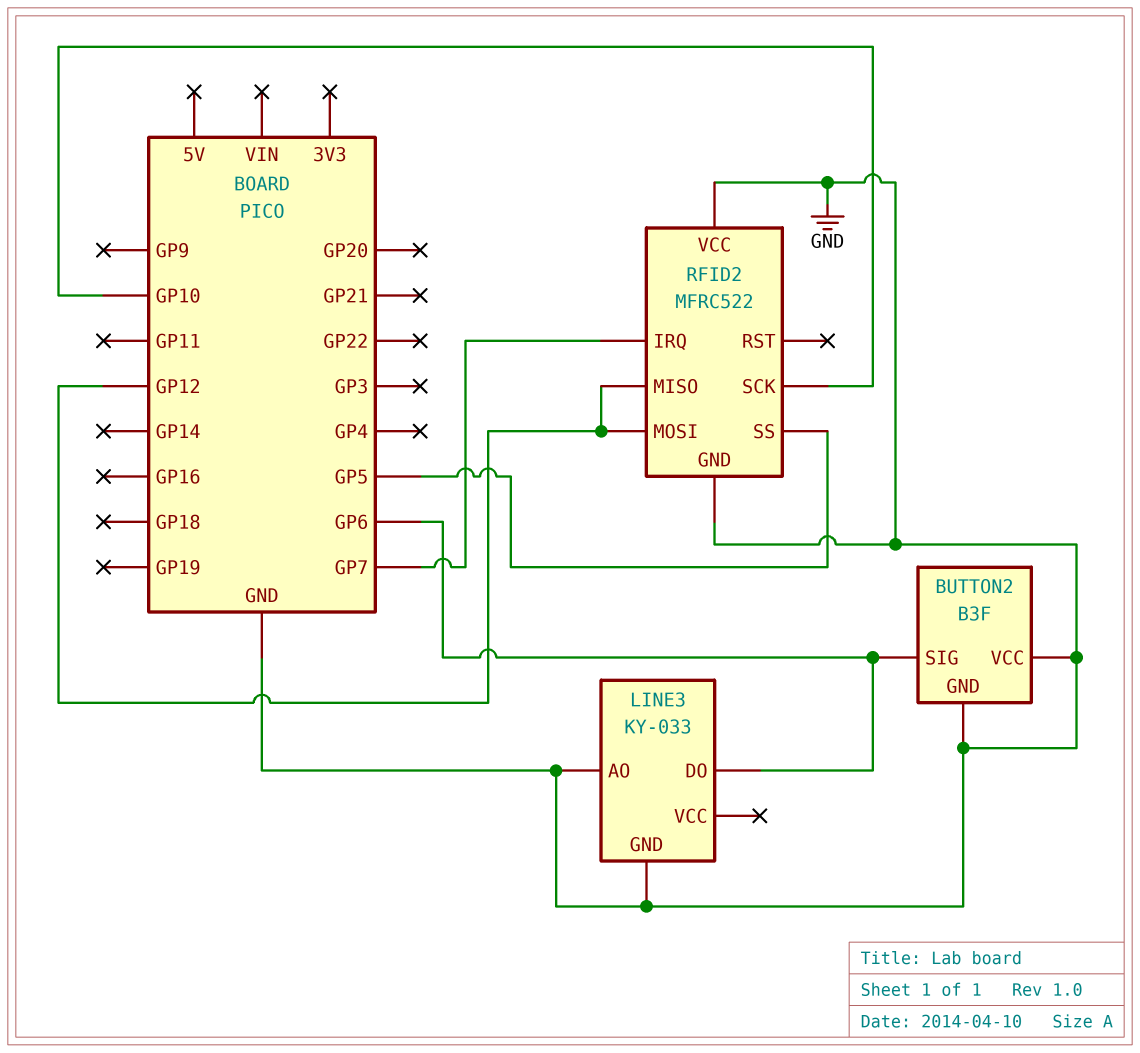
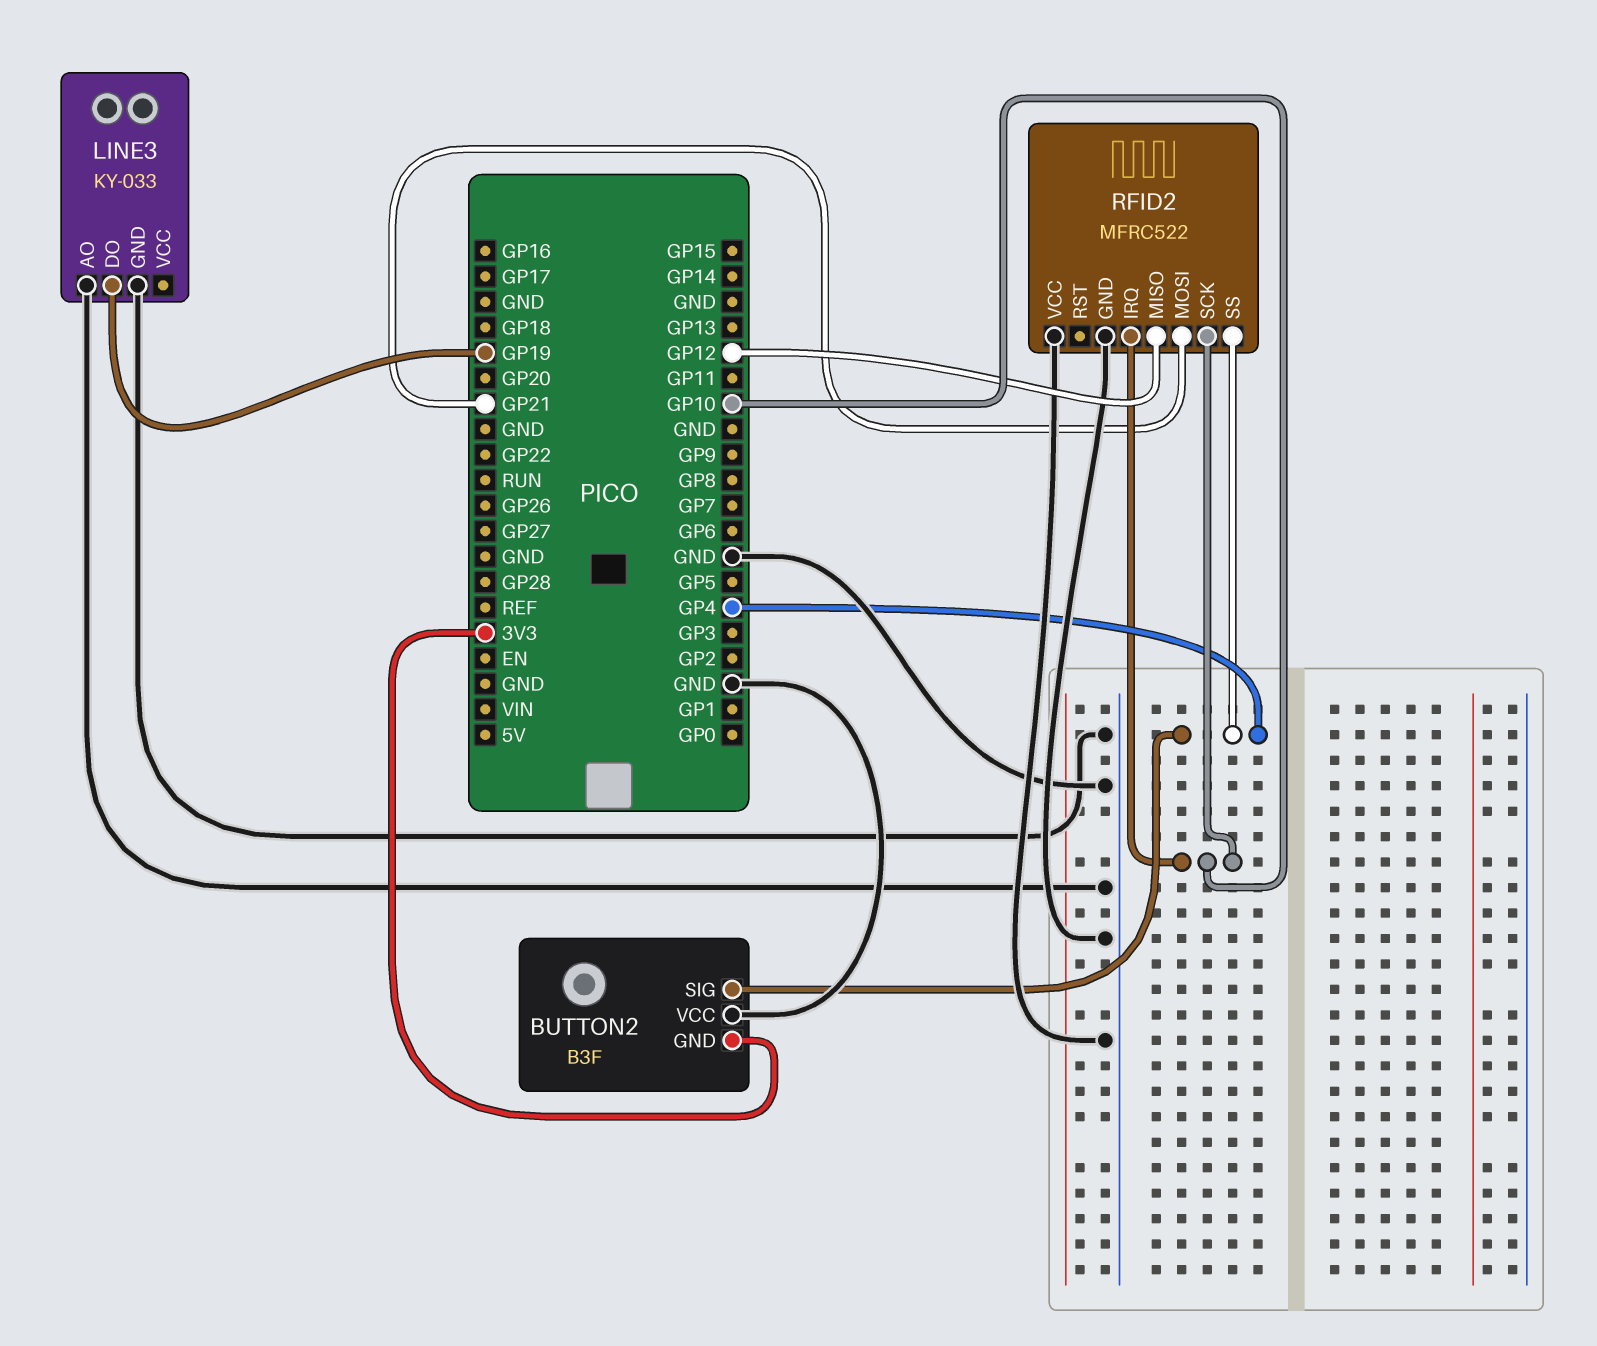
BUTTON2 pin GND: GND -> 3V3
BUTTON2 pin SIG: GP6 -> GP4
LINE3 pin DO: GP6 -> GP19
RFID2 pin IRQ: GP7 -> GP10
RFID2 pin MOSI: GP12 -> GP21
RFID2 pin SS: GP5 -> GP4

